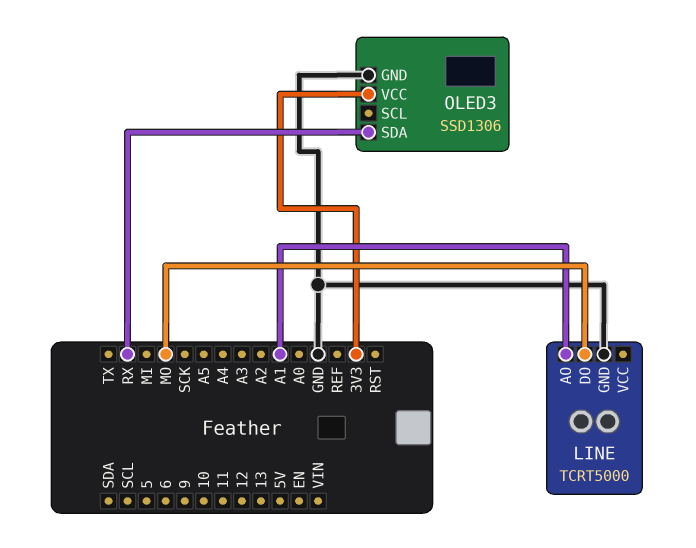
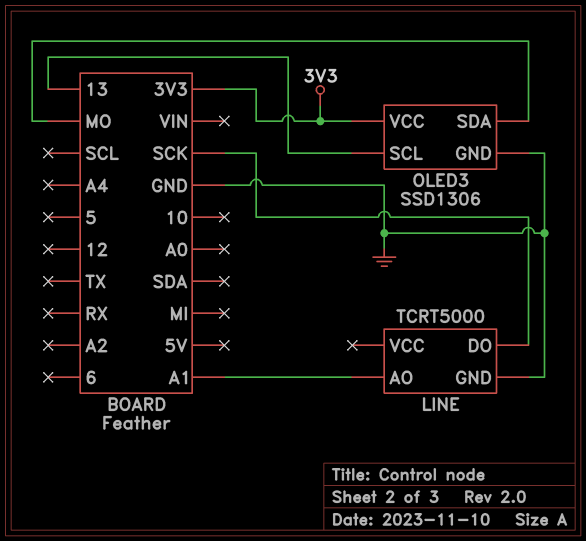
LINE pin DO: MO -> SCK
OLED3 pin SCL: none -> 13
OLED3 pin SDA: RX -> MO

